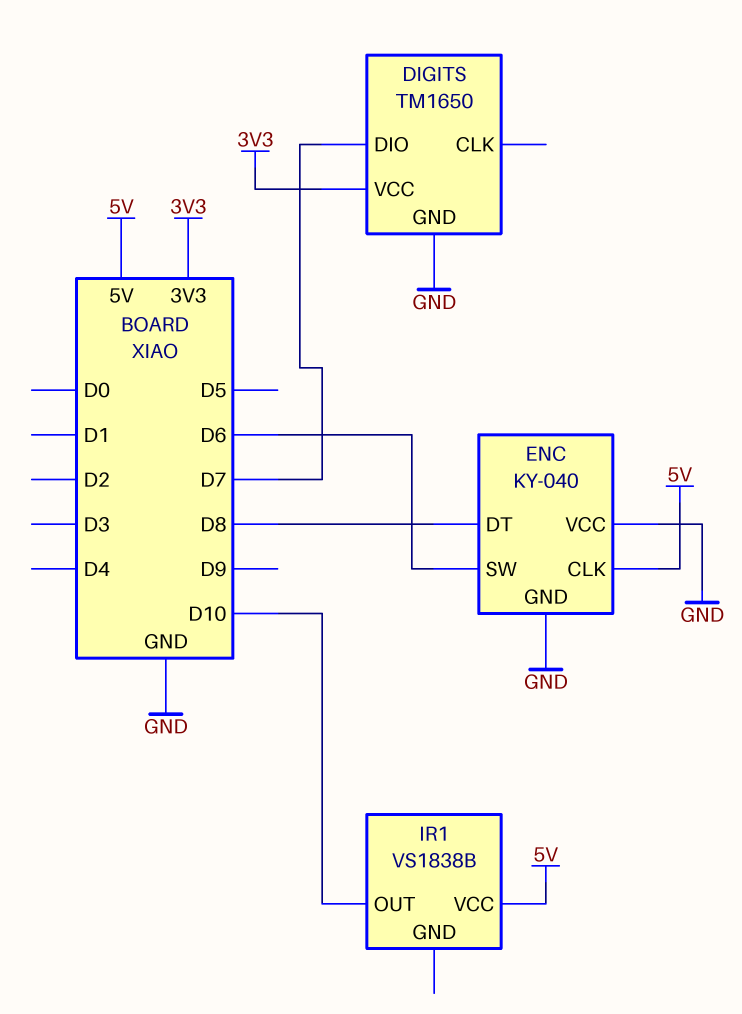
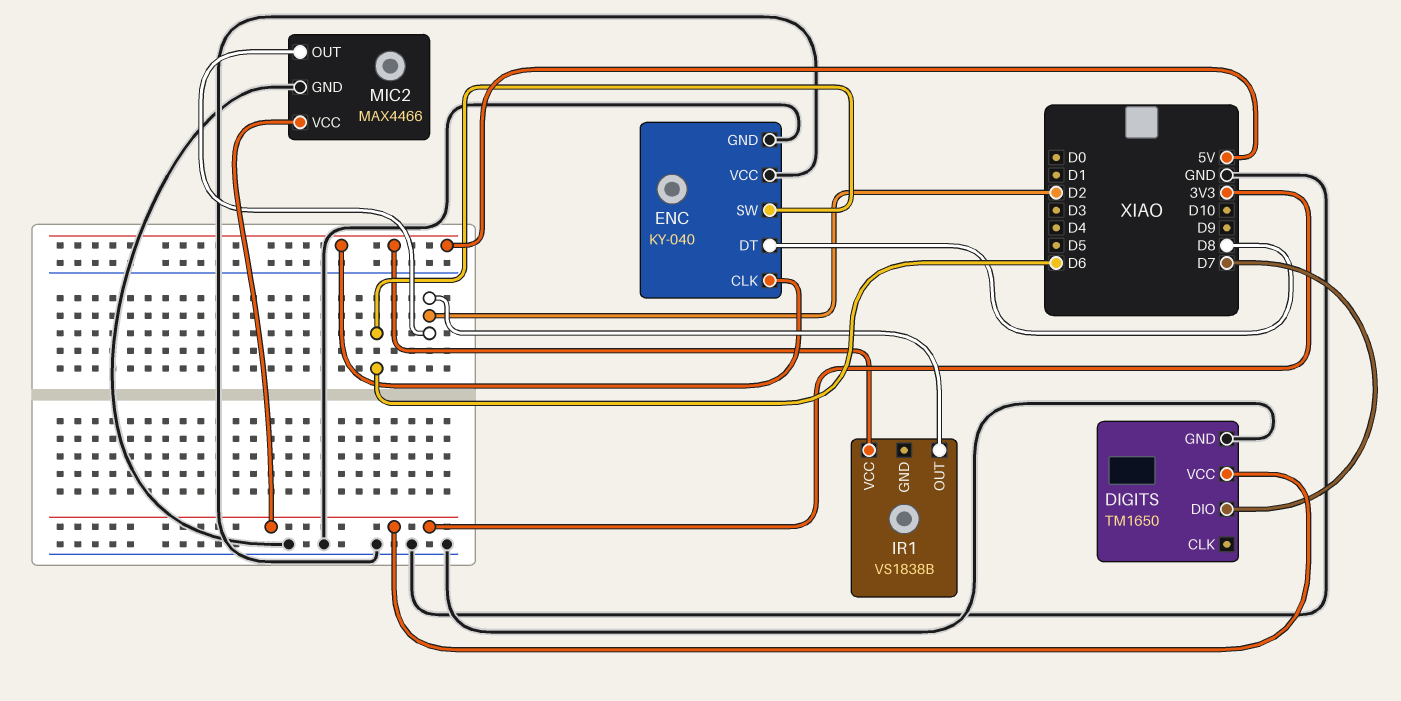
IR1 pin OUT: D10 -> D2
MIC2: none -> MAX4466
MIC2 pin GND: none -> GND
MIC2 pin OUT: none -> D2
MIC2 pin VCC: none -> 3V3

